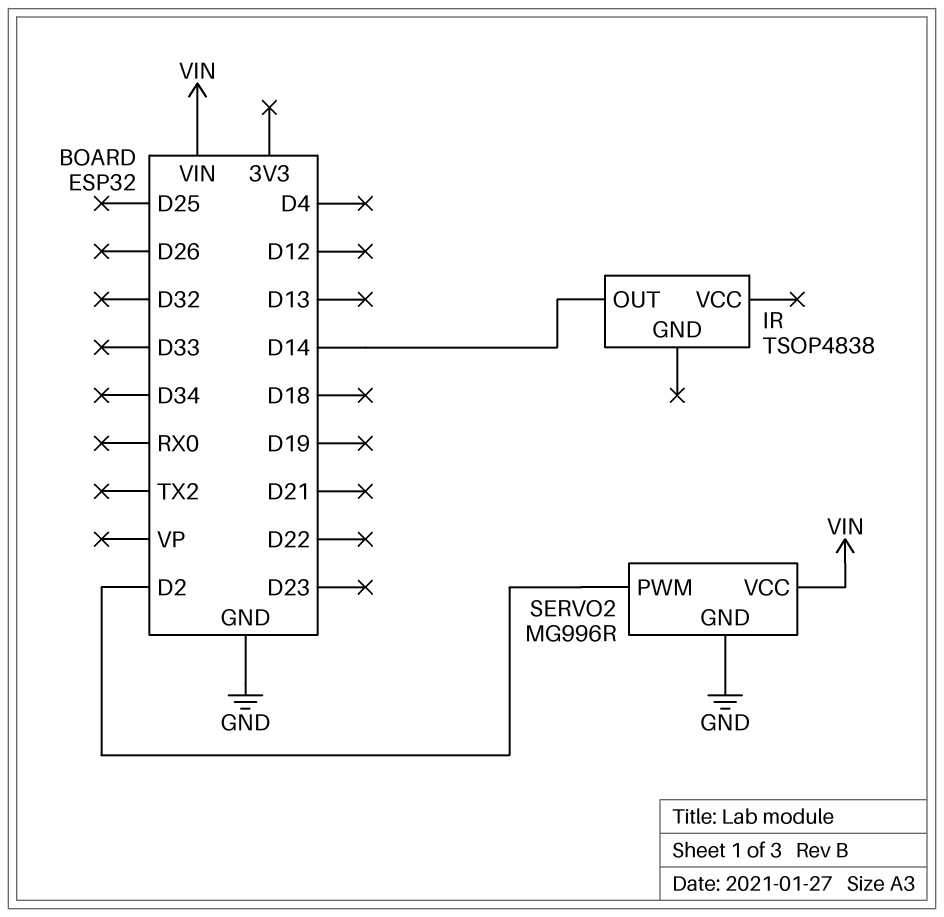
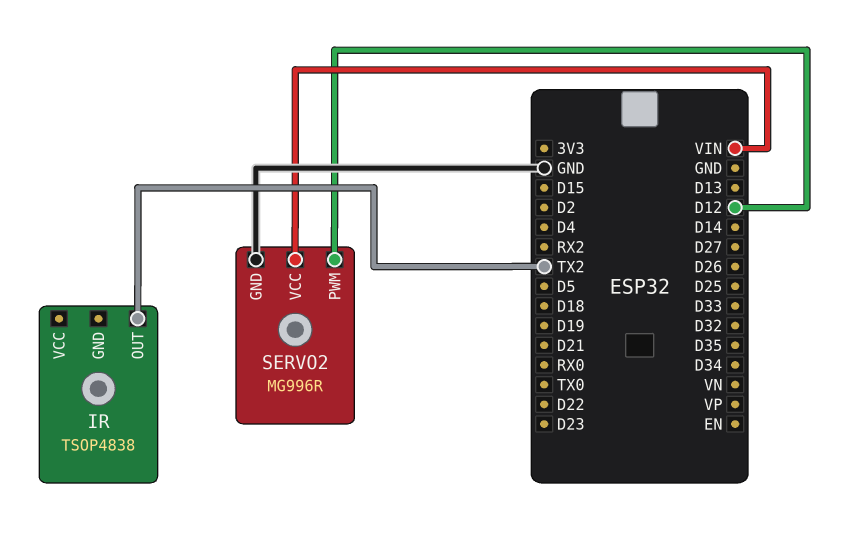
IR pin OUT: D14 -> TX2
SERVO2 pin PWM: D2 -> D12

